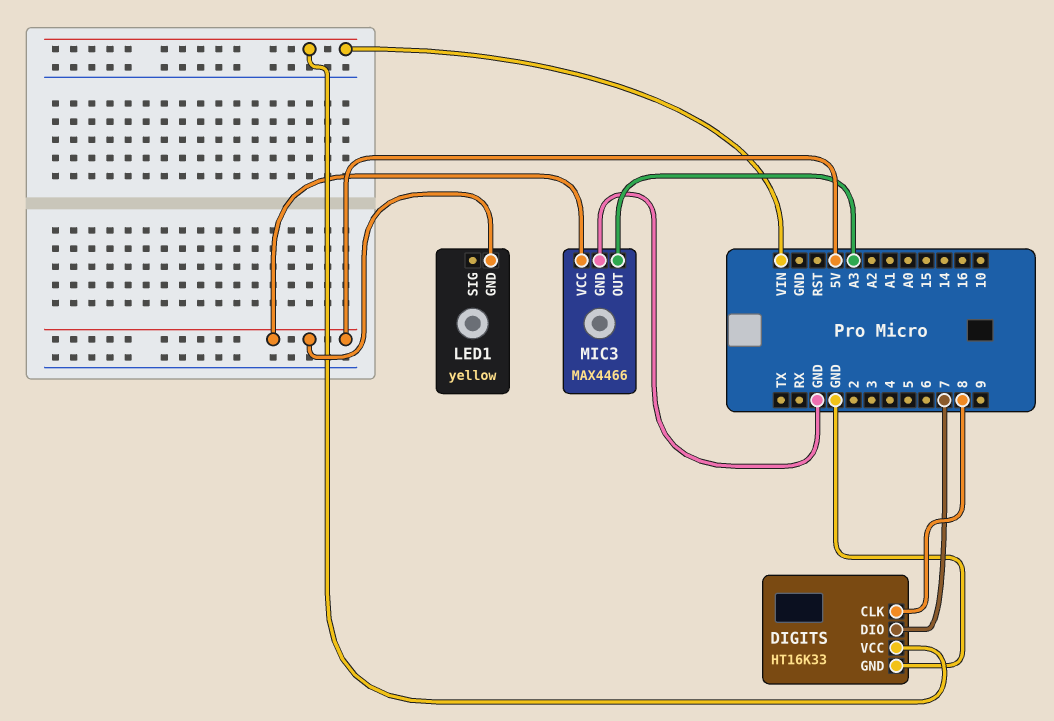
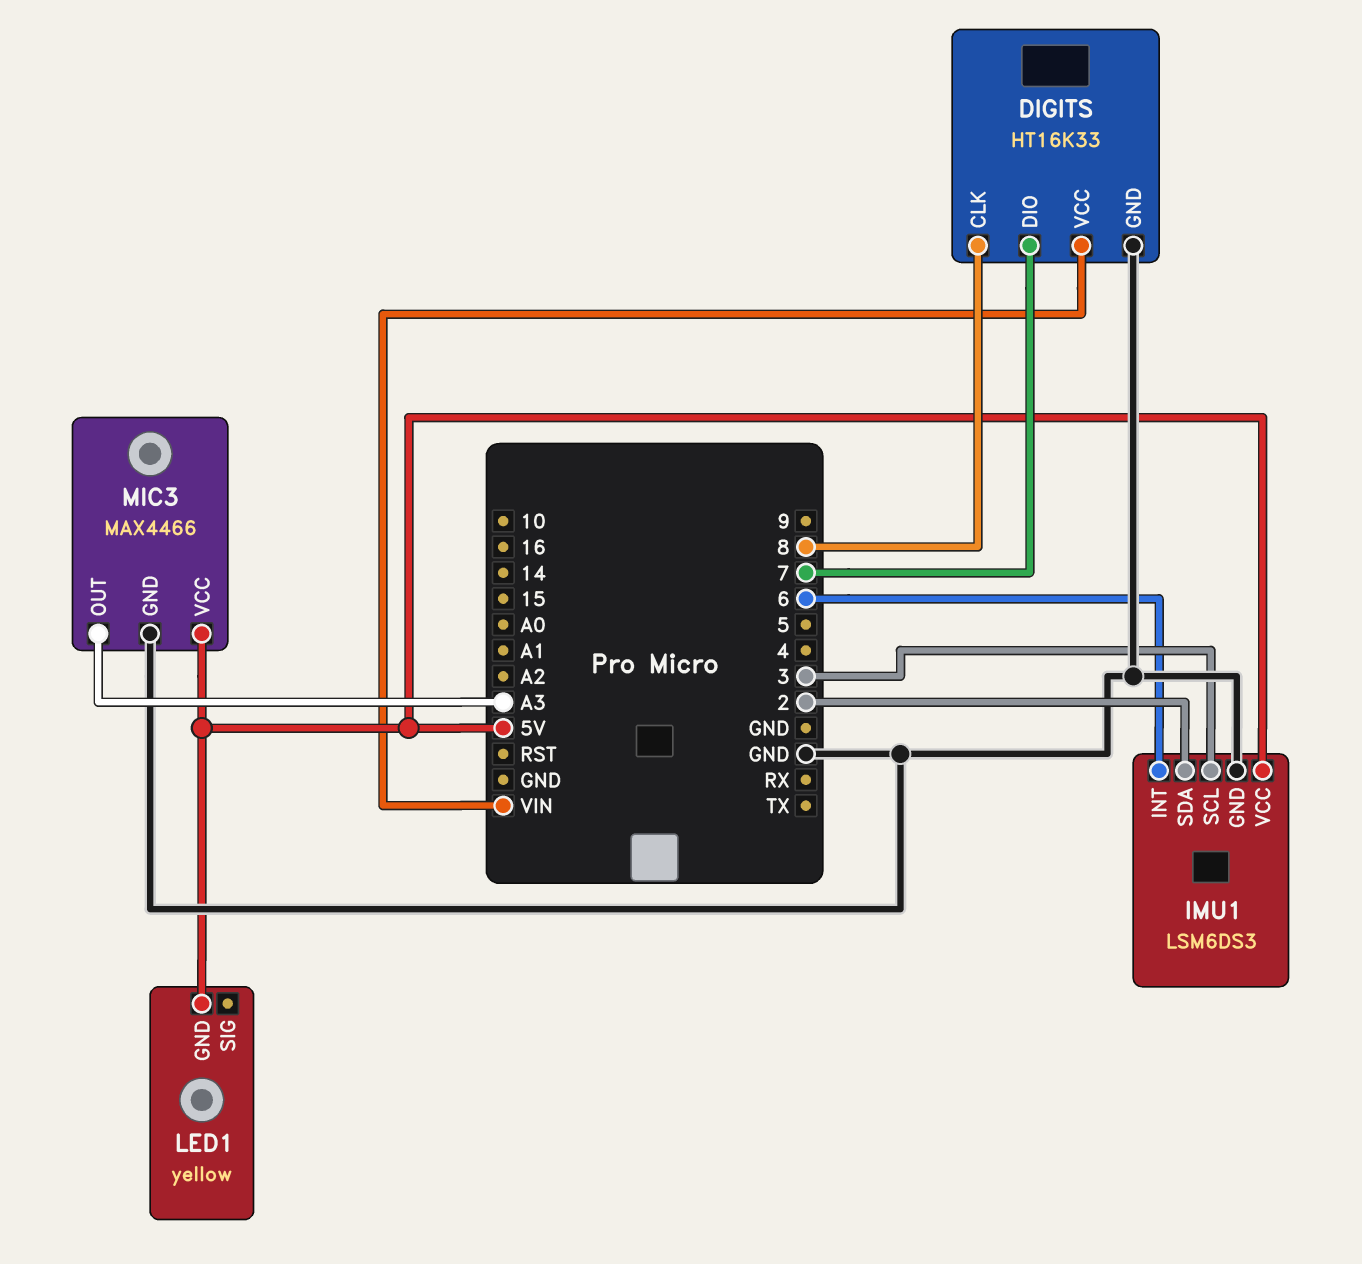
IMU1: none -> LSM6DS3
IMU1 pin GND: none -> GND
IMU1 pin INT: none -> 6
IMU1 pin SCL: none -> 3
IMU1 pin SDA: none -> 2
IMU1 pin VCC: none -> 5V

